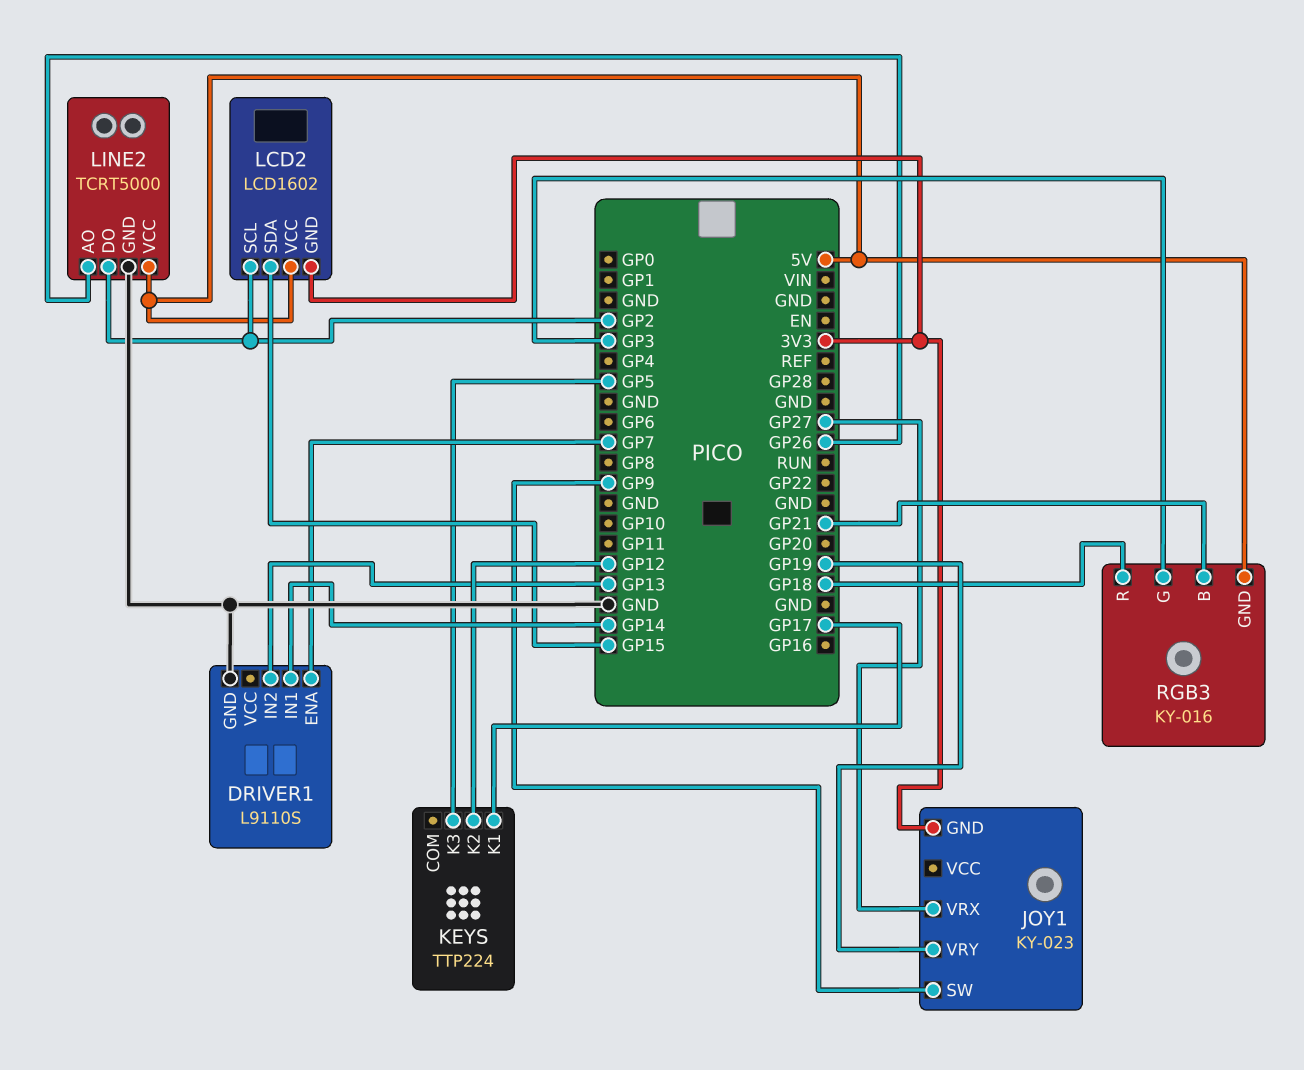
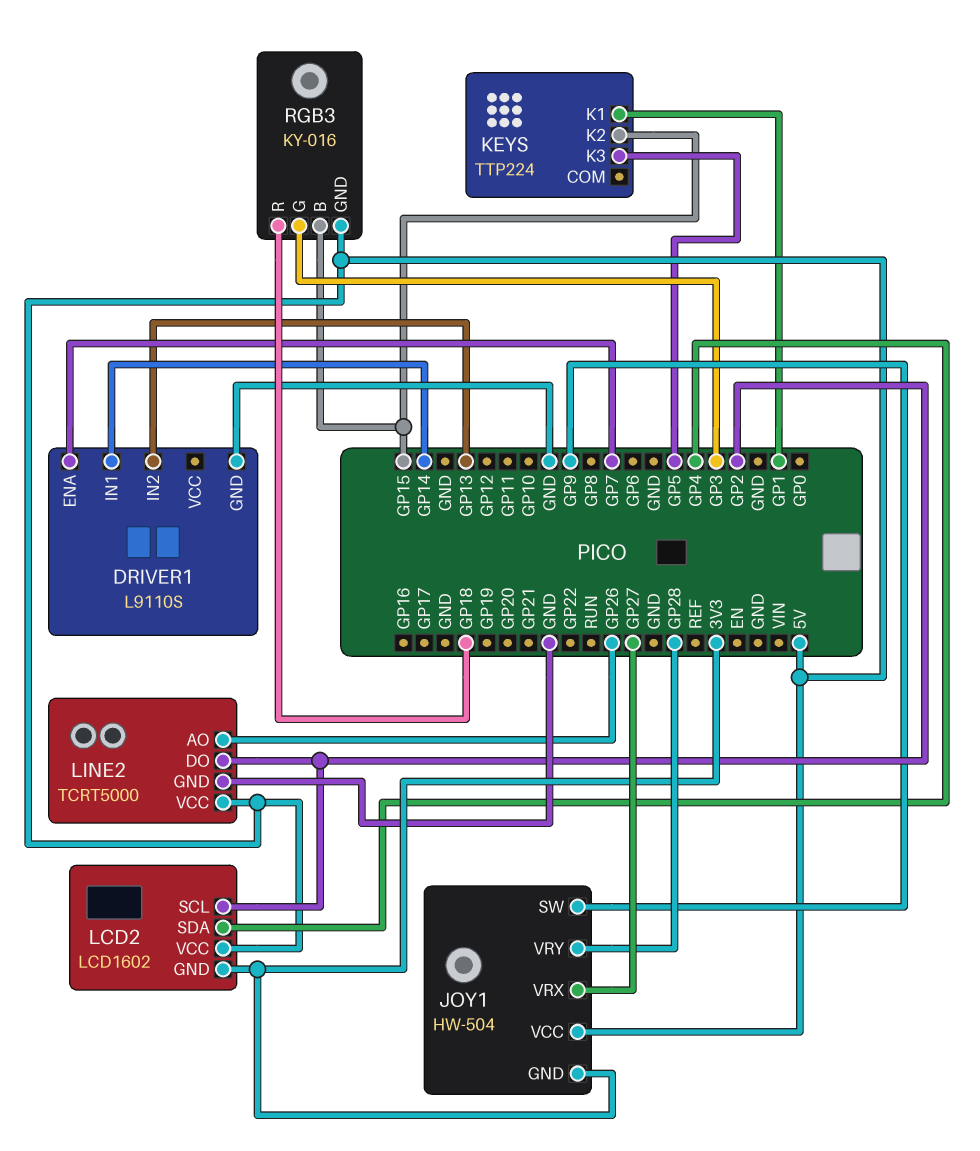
JOY1: KY-023 -> HW-504
JOY1 pin VCC: none -> 5V
JOY1 pin VRY: GP19 -> GP28
KEYS pin K1: GP17 -> GP1
KEYS pin K2: GP12 -> GP15
LCD2 pin SDA: GP15 -> GP4
RGB3 pin B: GP21 -> GP15

